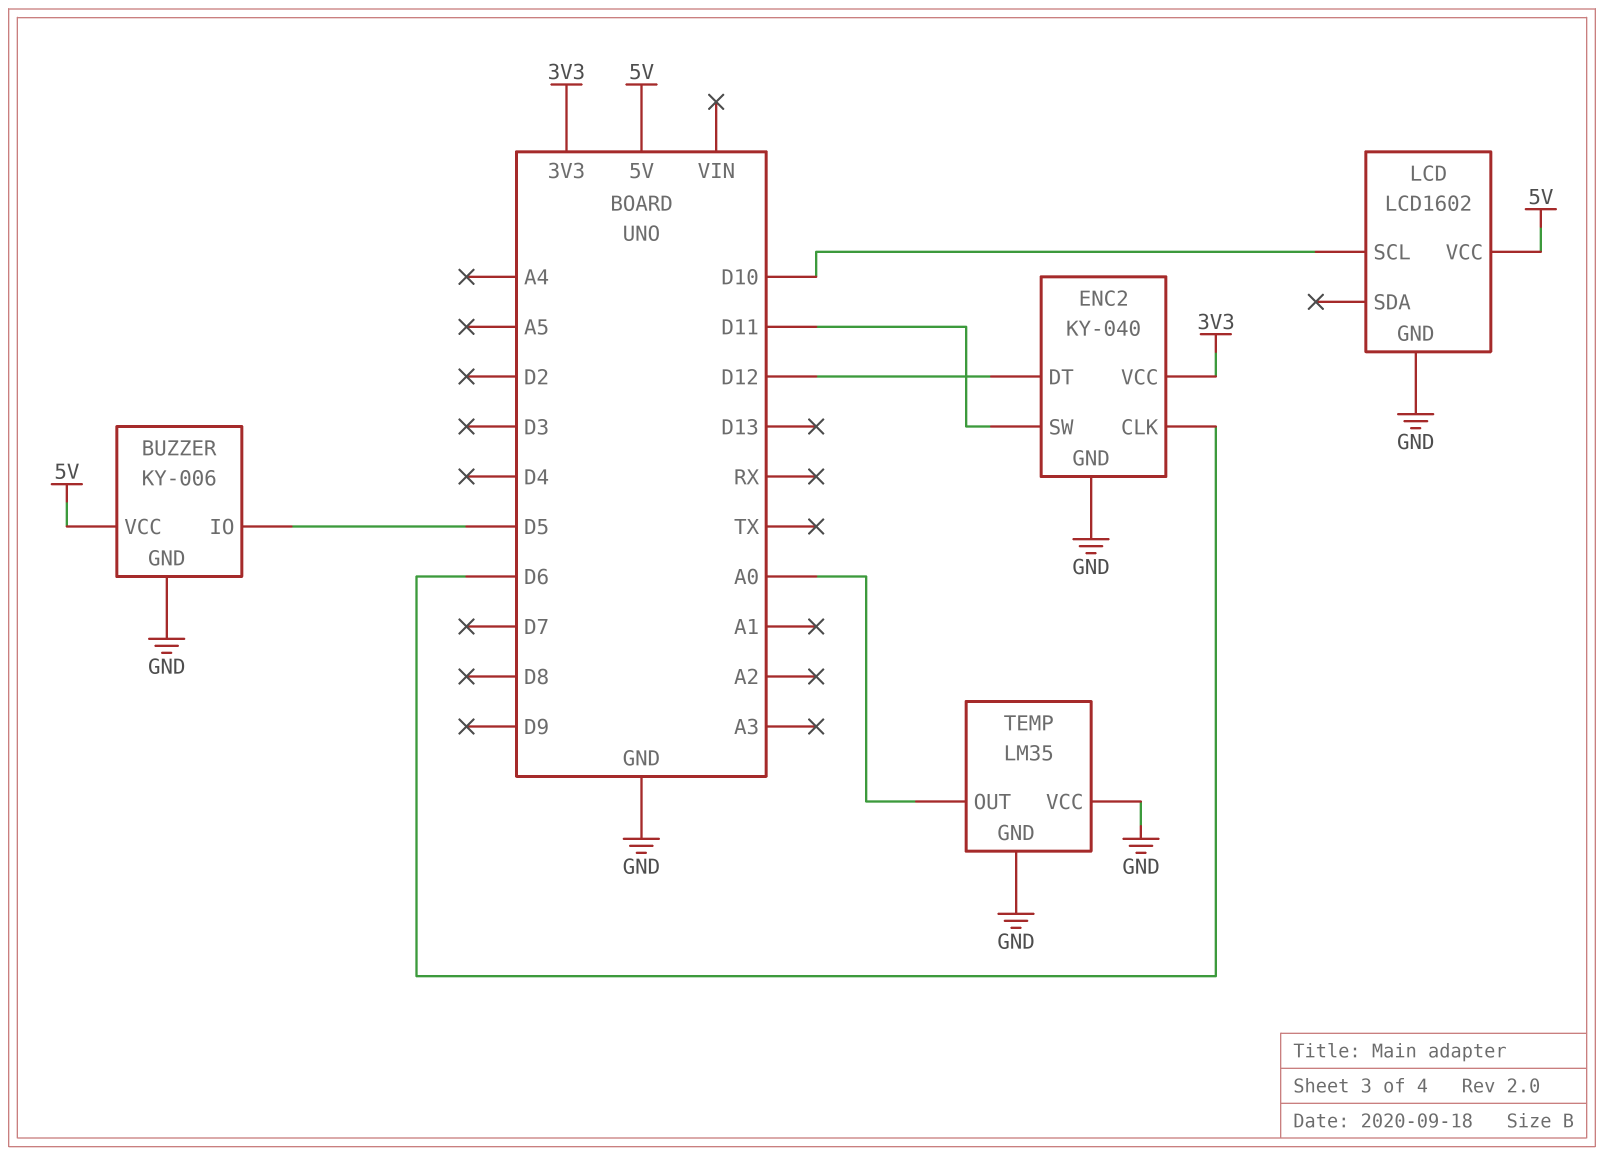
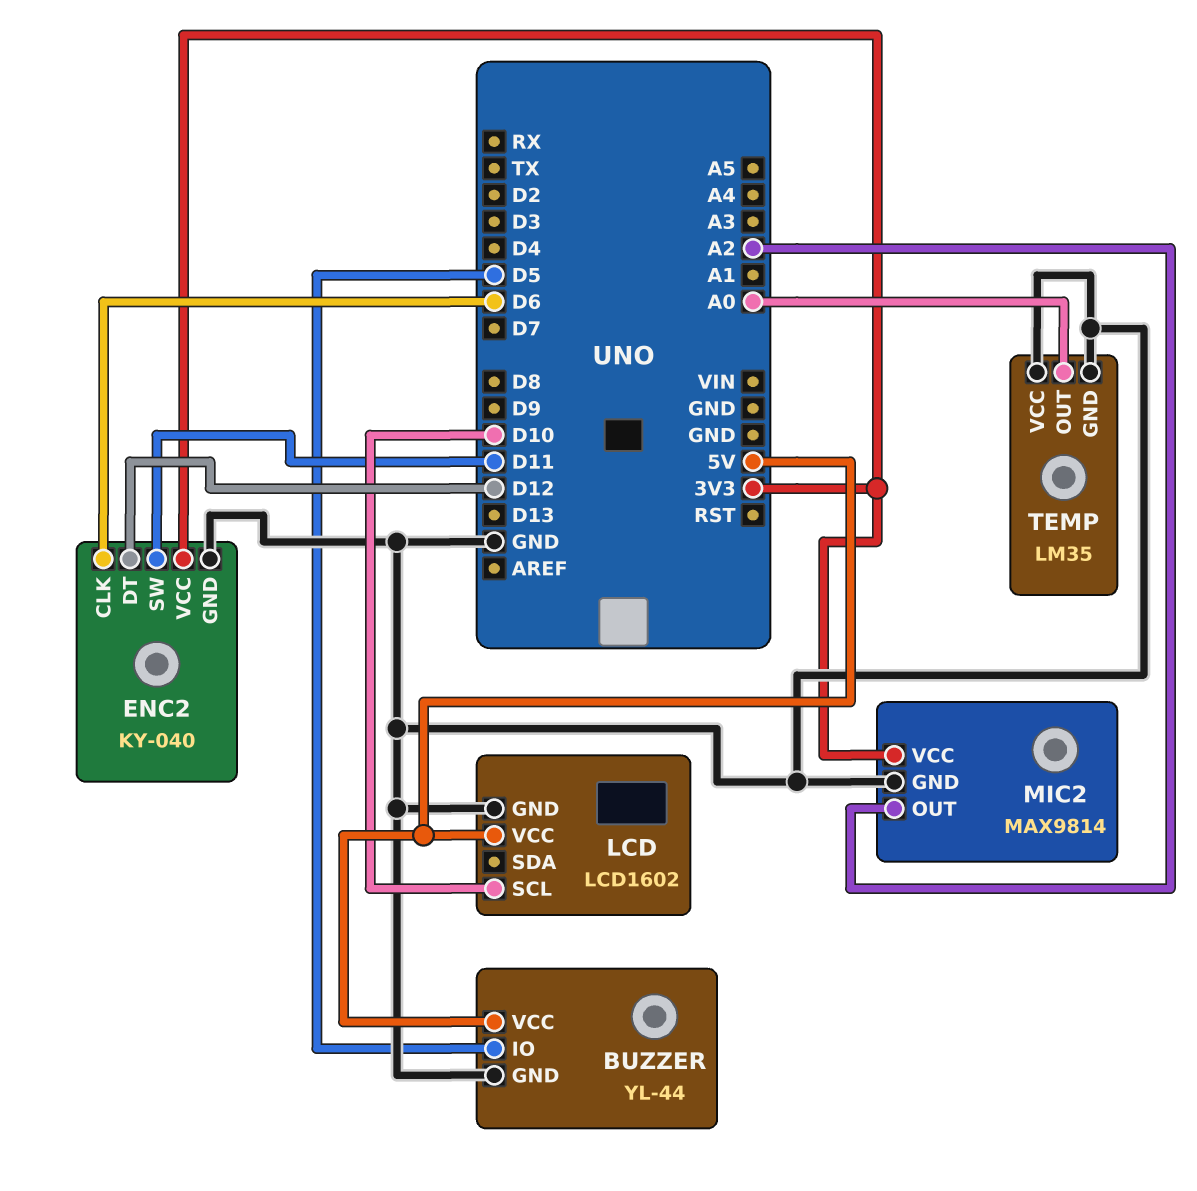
BUZZER: KY-006 -> YL-44
MIC2: none -> MAX9814
MIC2 pin GND: none -> GND
MIC2 pin OUT: none -> A2
MIC2 pin VCC: none -> 3V3

